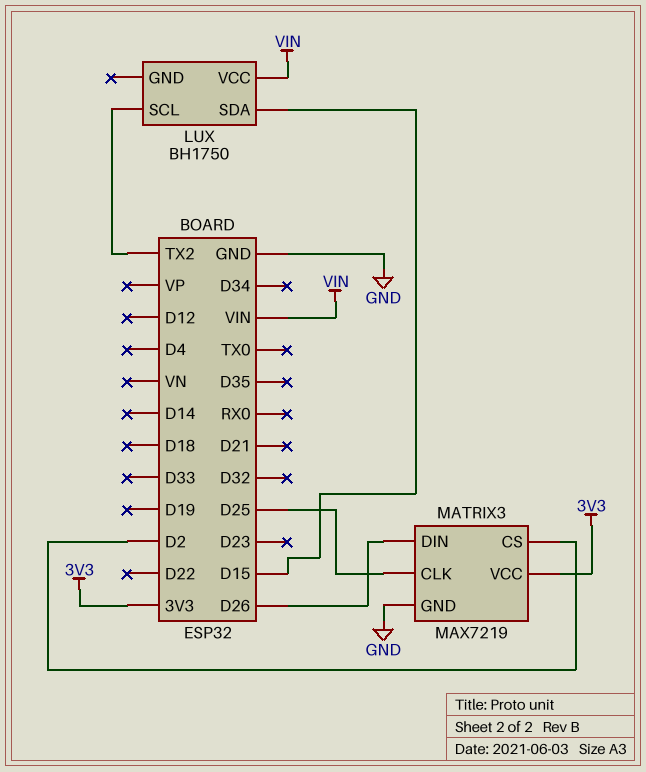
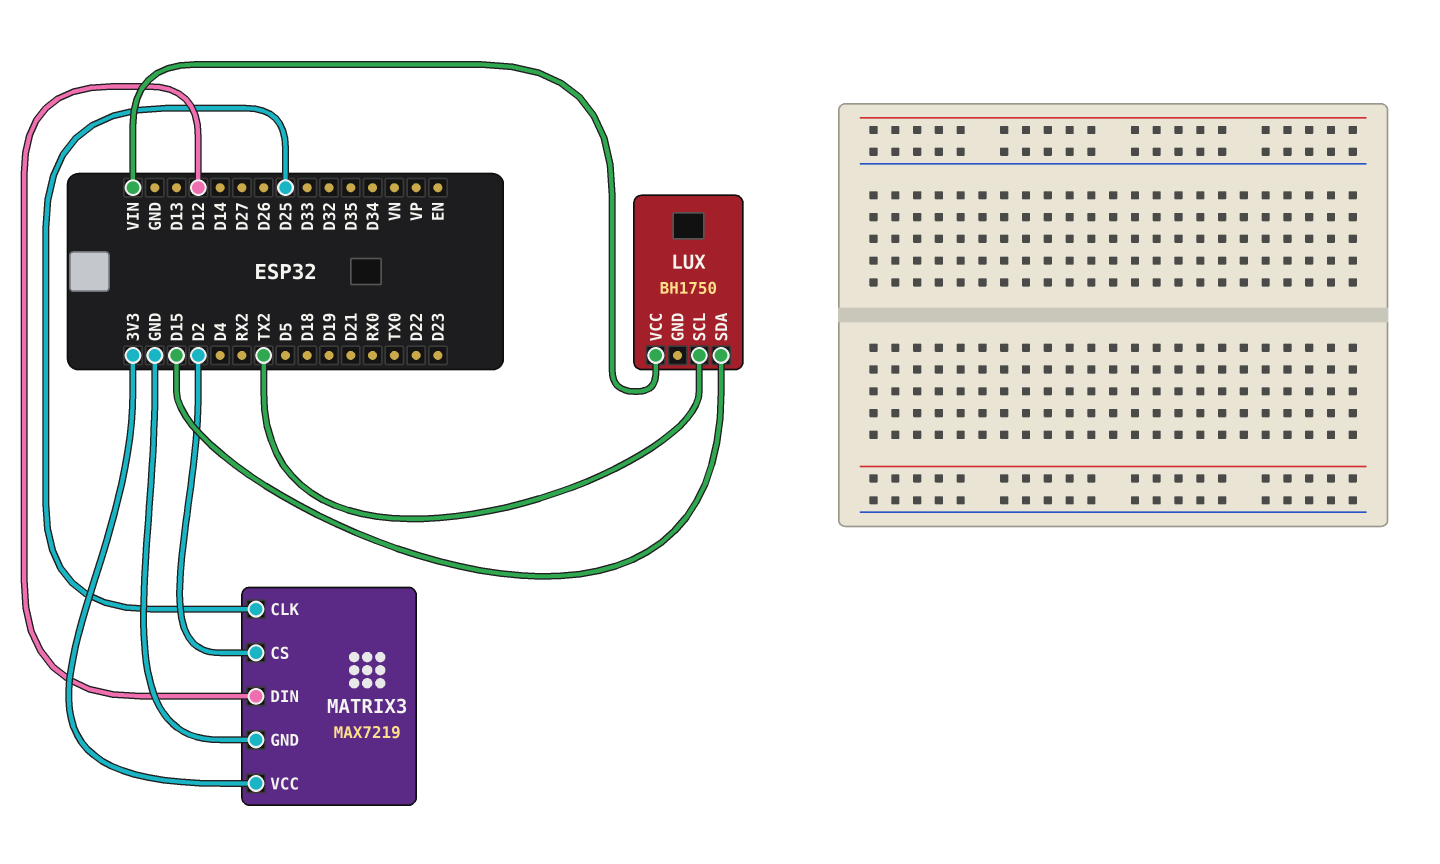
MATRIX3 pin DIN: D26 -> D12

